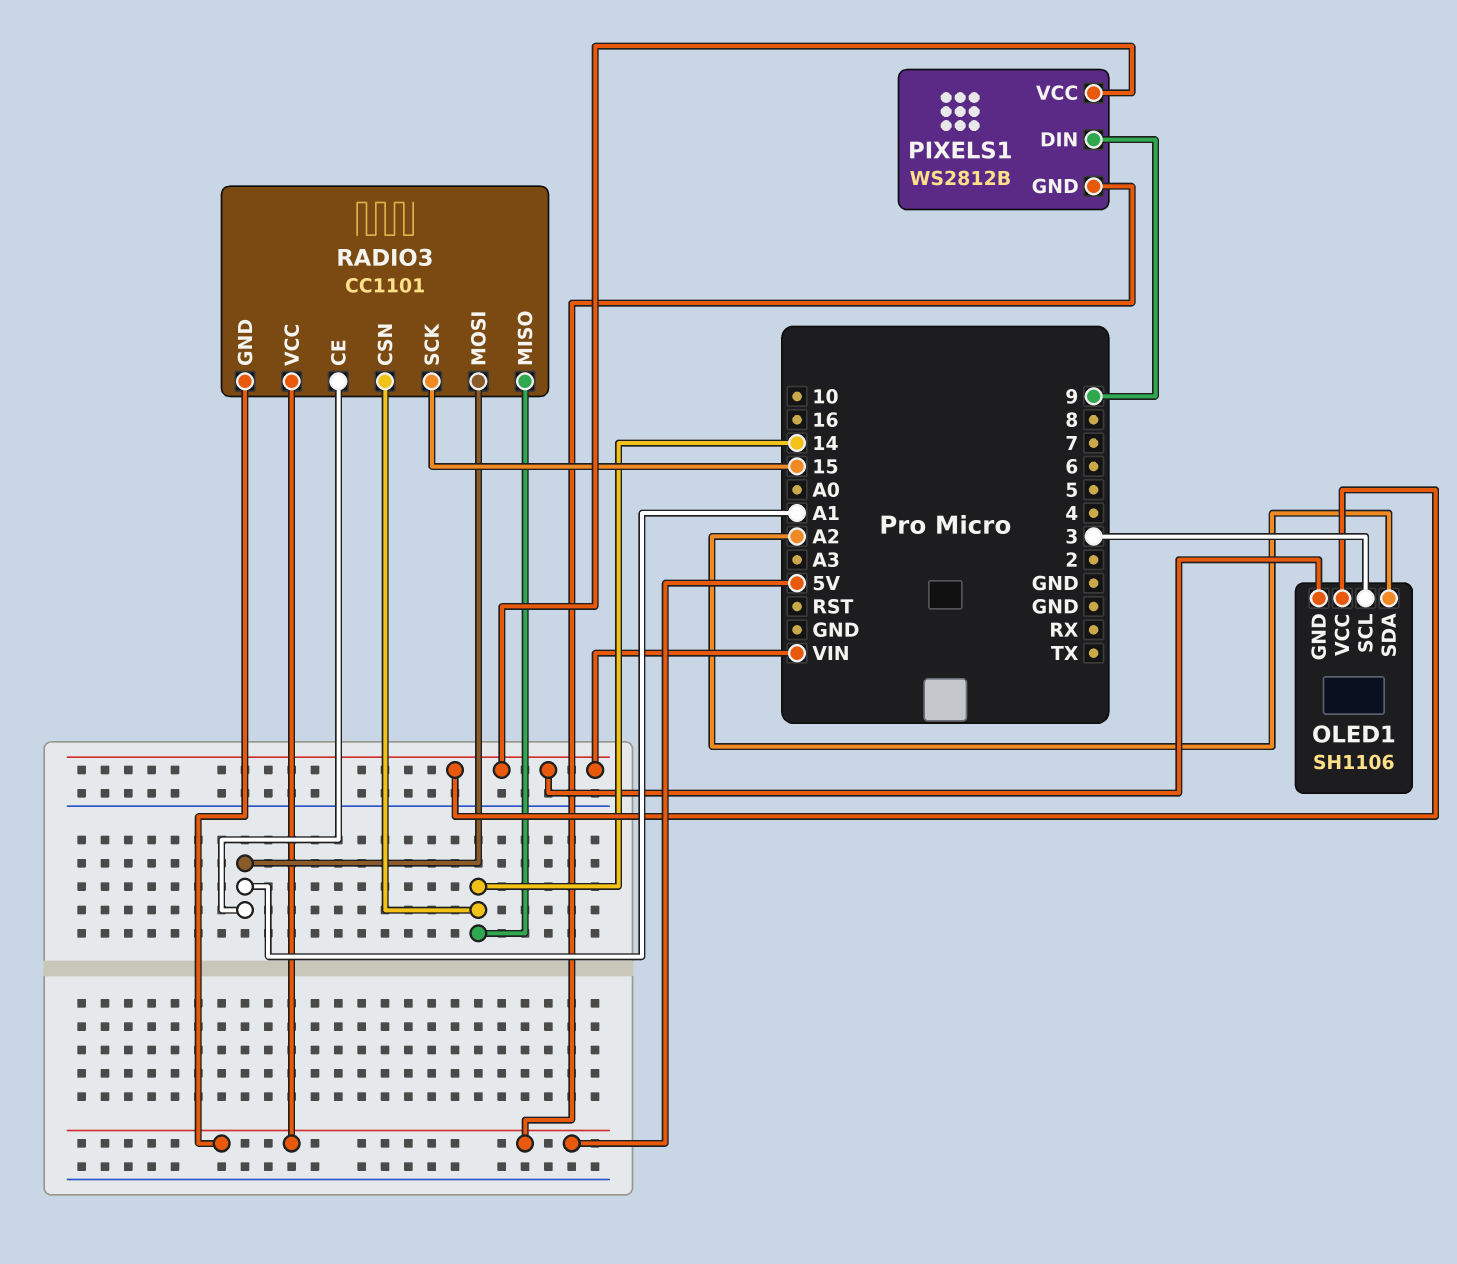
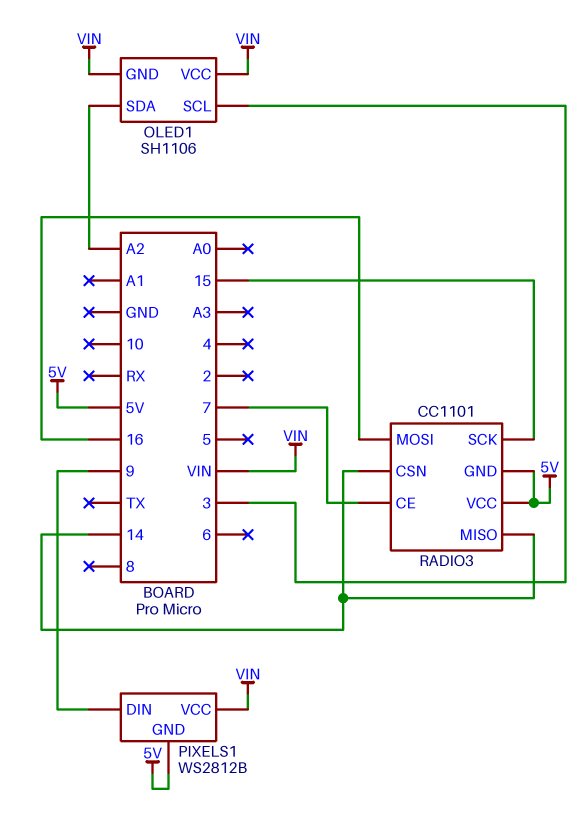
RADIO3 pin CE: A1 -> 7
RADIO3 pin MOSI: A1 -> 16

